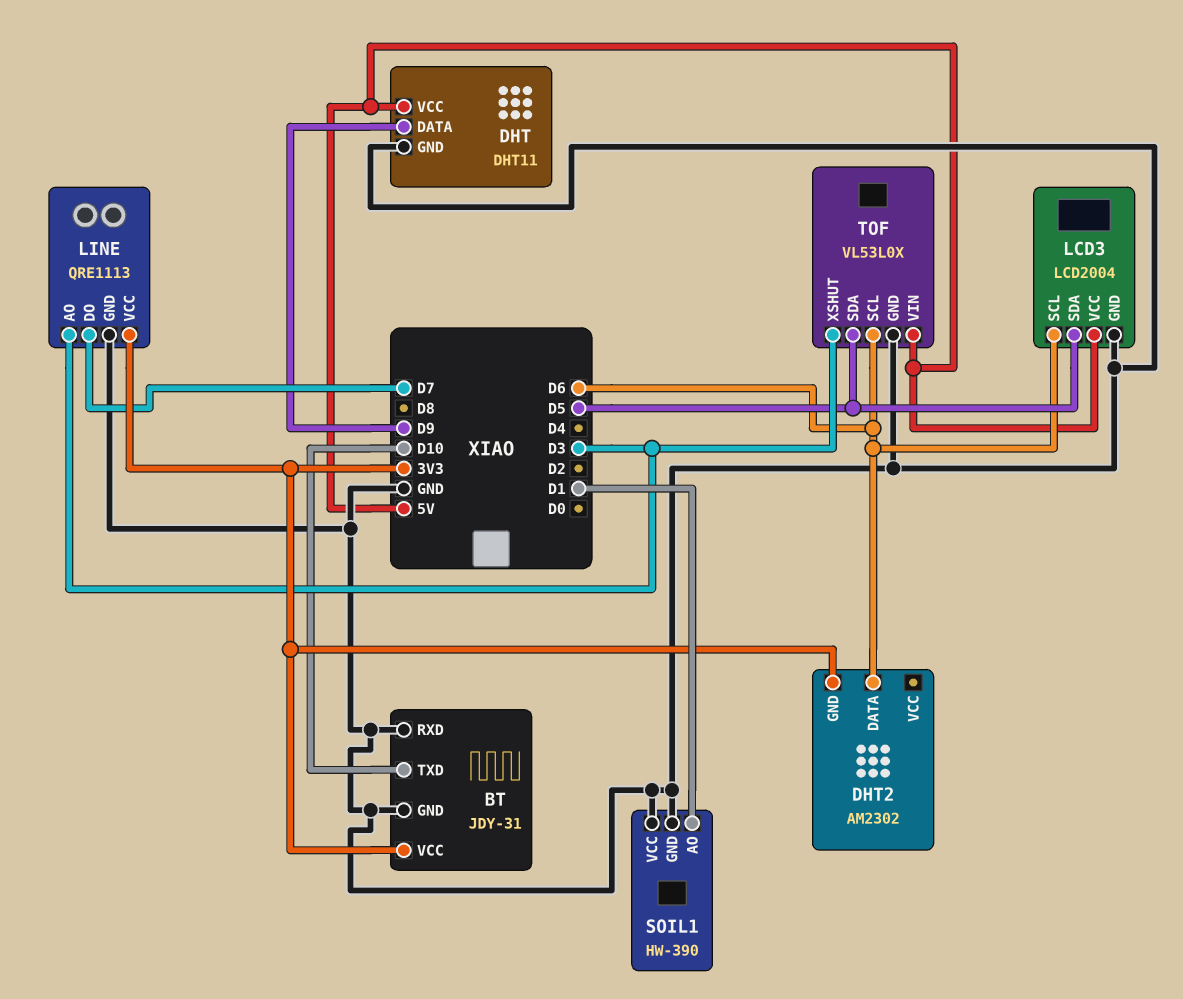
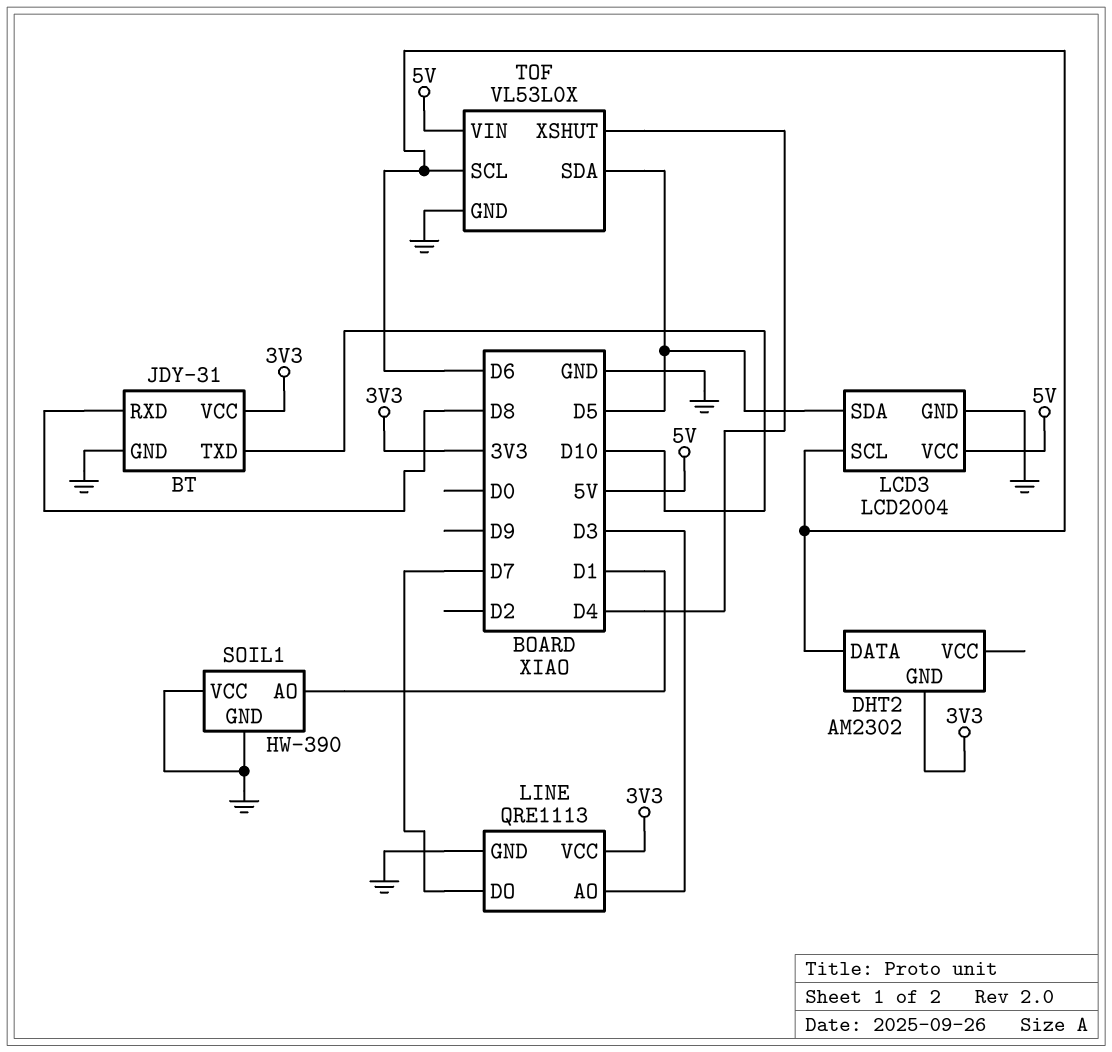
BT pin RXD: GND -> D8
DHT: DHT11 -> none
DHT pin DATA: D9 -> none
DHT pin GND: GND -> none
DHT pin VCC: 5V -> none
TOF pin XSHUT: D3 -> D4

